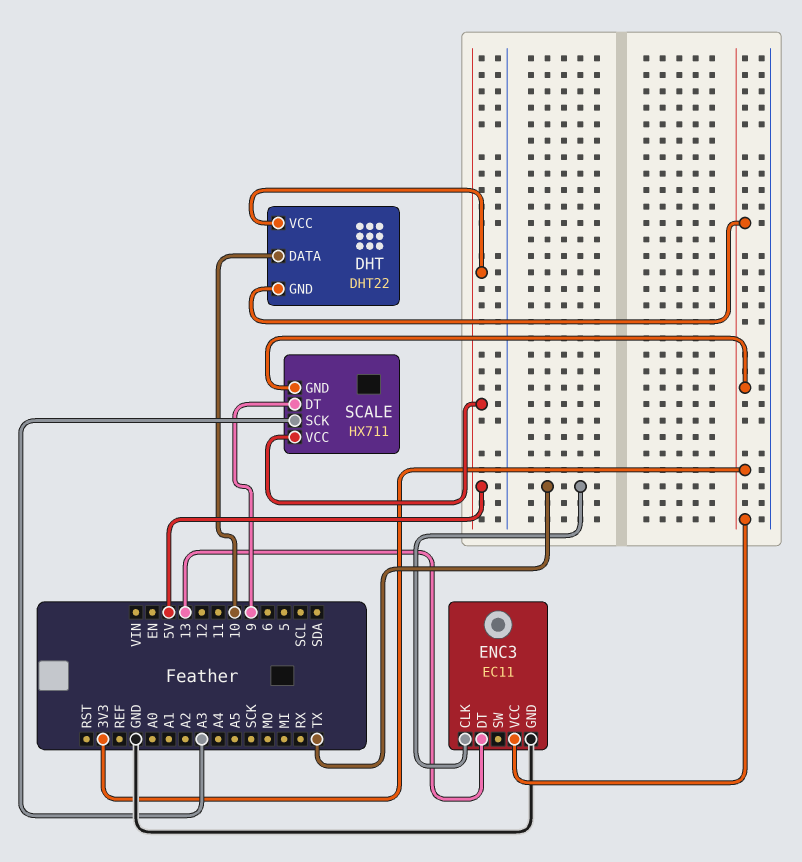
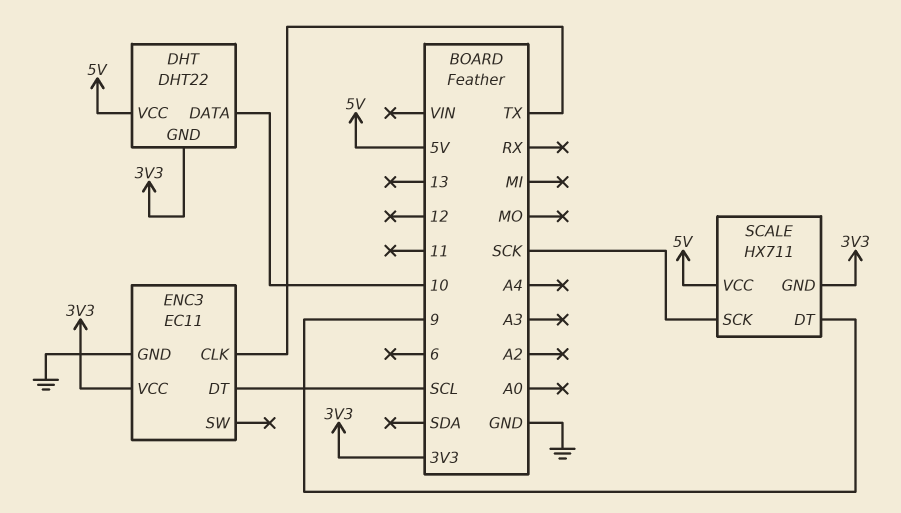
ENC3 pin DT: 13 -> SCL
SCALE pin SCK: A3 -> SCK

